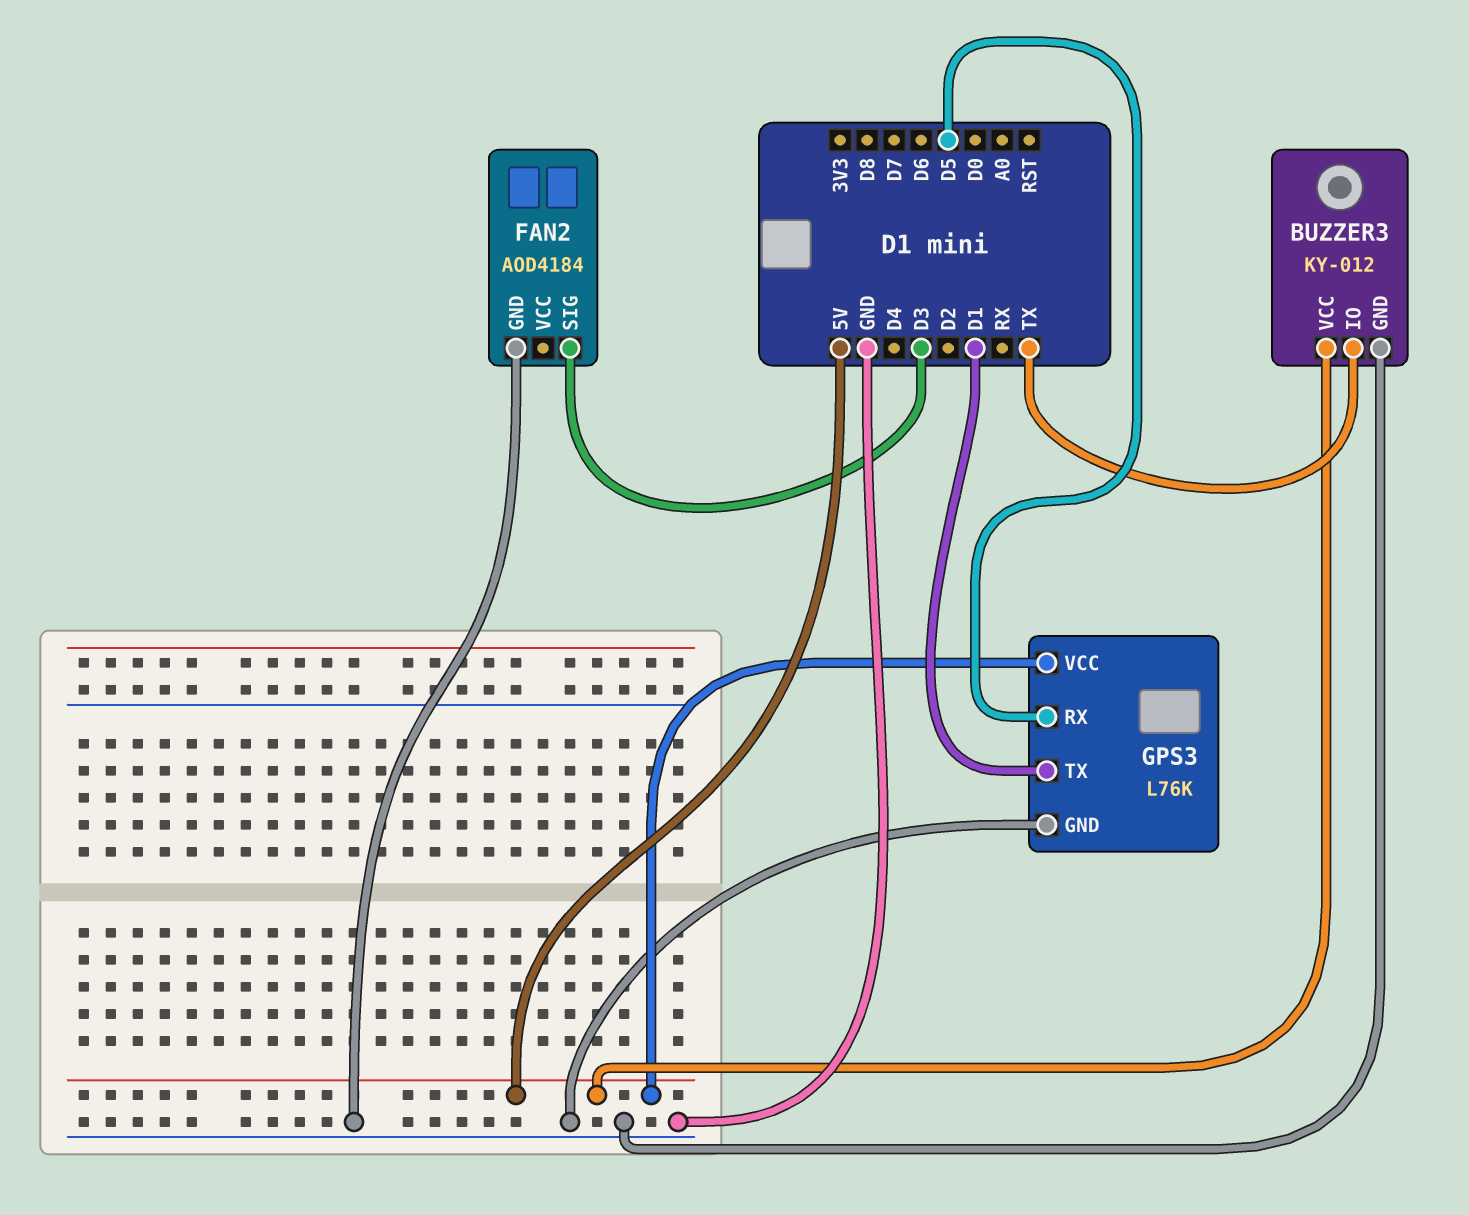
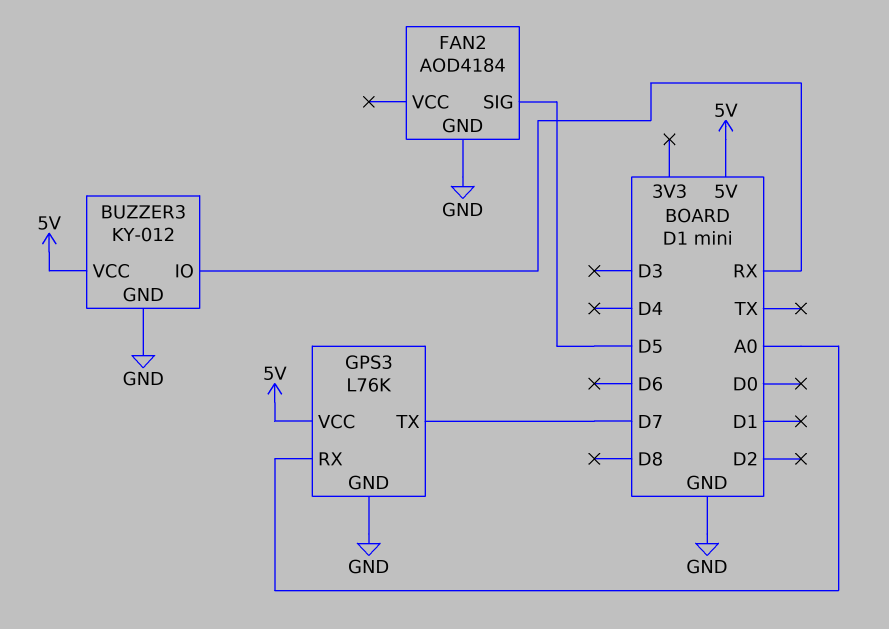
BUZZER3 pin IO: TX -> RX
FAN2 pin SIG: D3 -> D5
GPS3 pin RX: D5 -> A0
GPS3 pin TX: D1 -> D7

